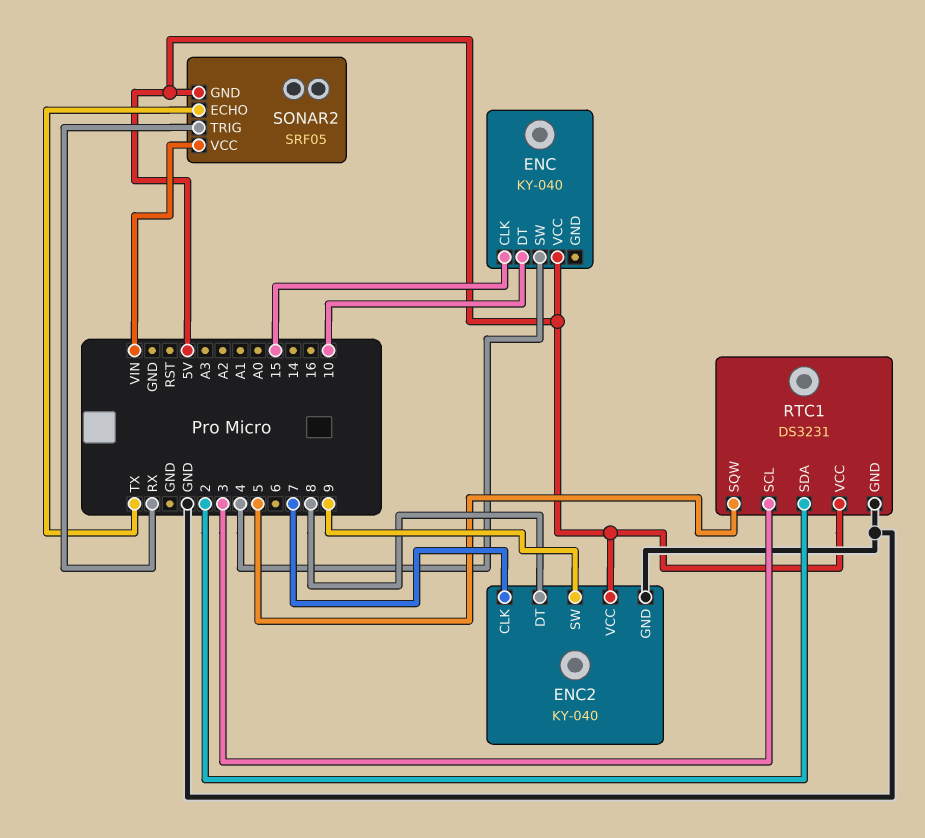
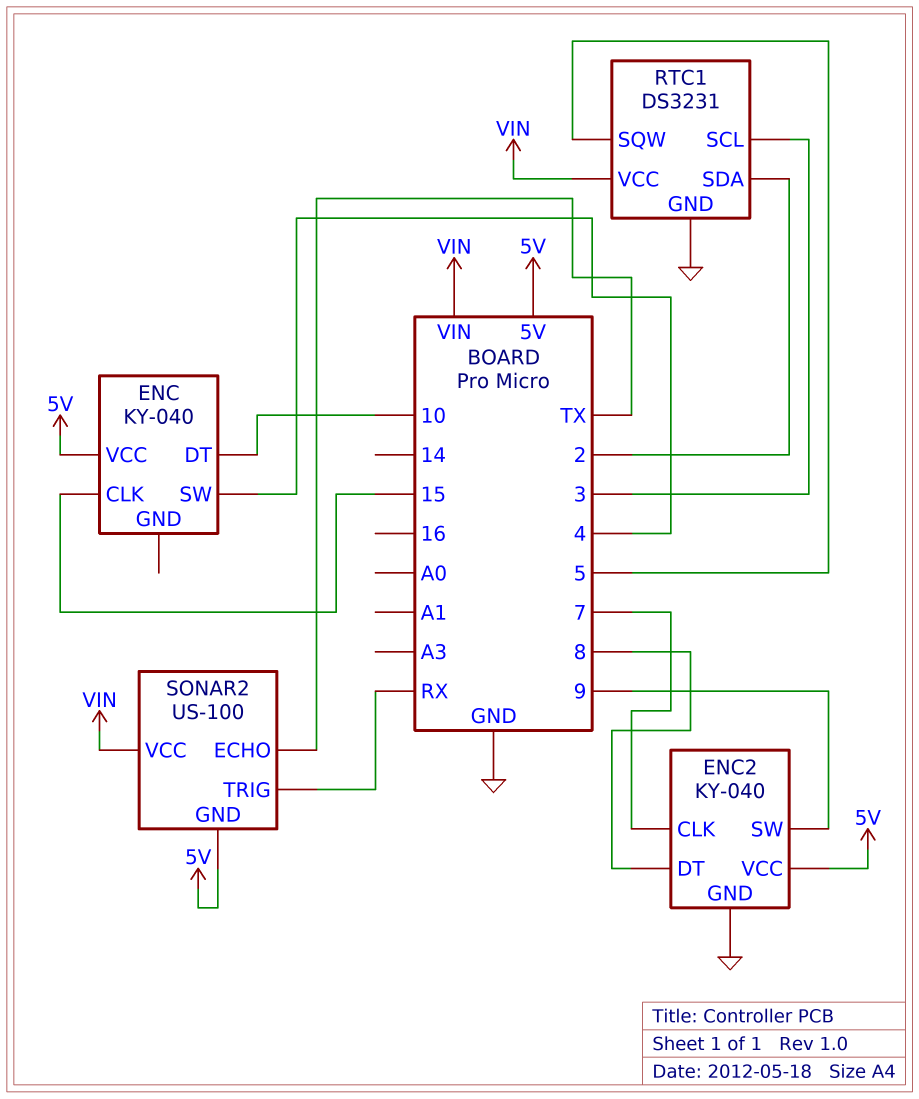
RTC1 pin VCC: 5V -> VIN
SONAR2: SRF05 -> US-100

